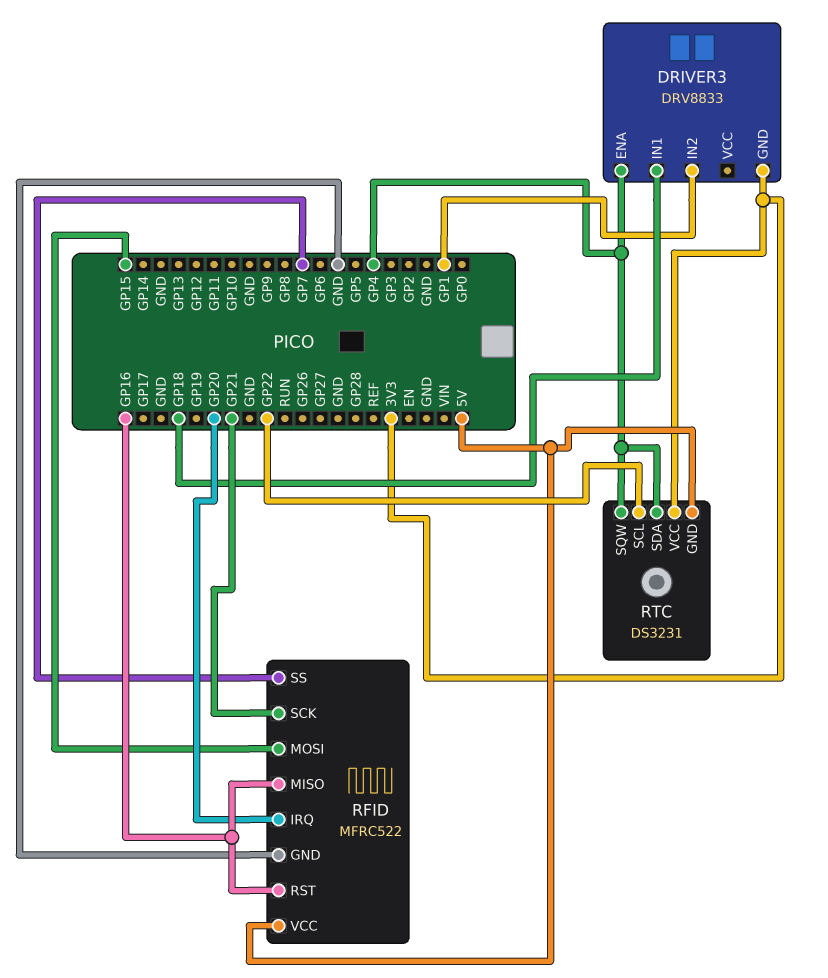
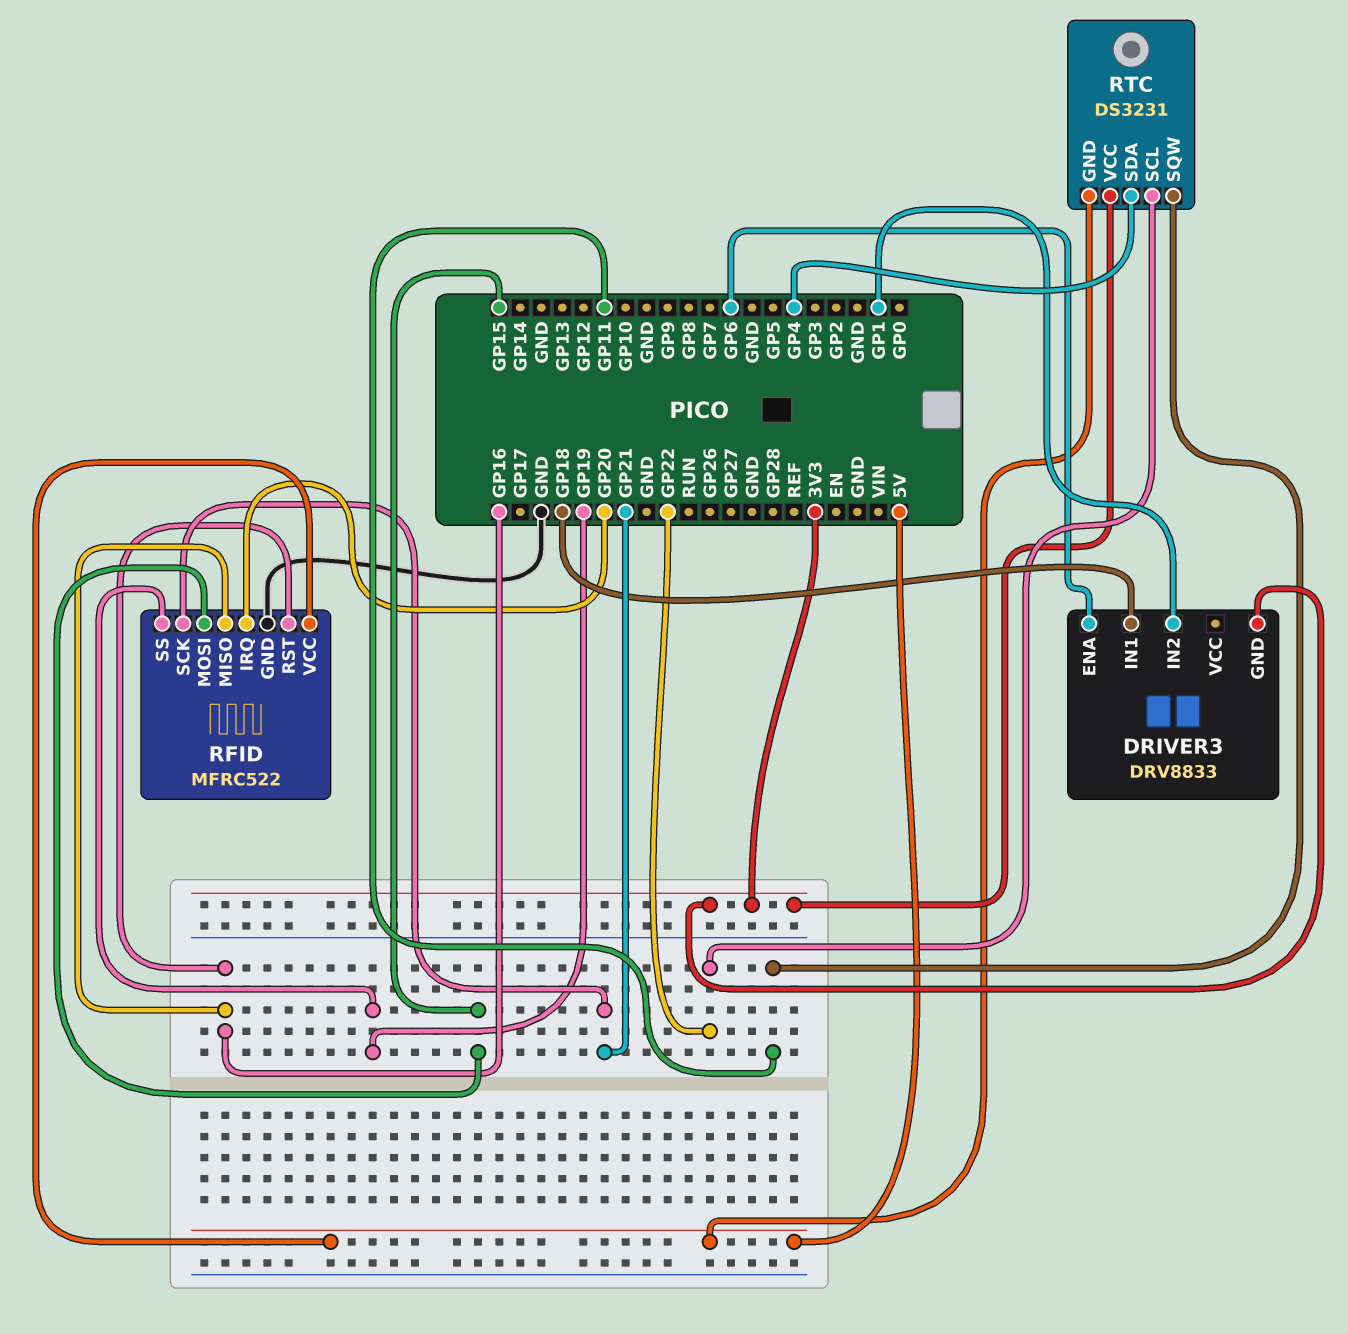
DRIVER3 pin ENA: GP4 -> GP6
RFID pin SS: GP7 -> GP19
RTC pin SQW: GP4 -> GP11

